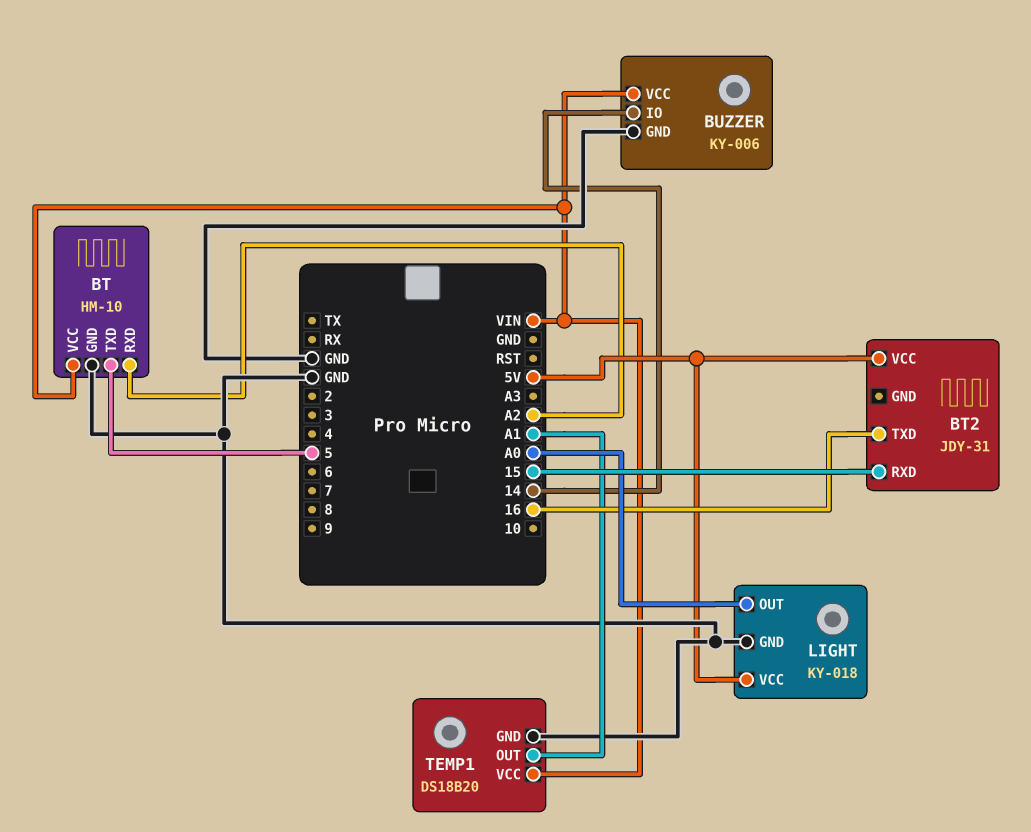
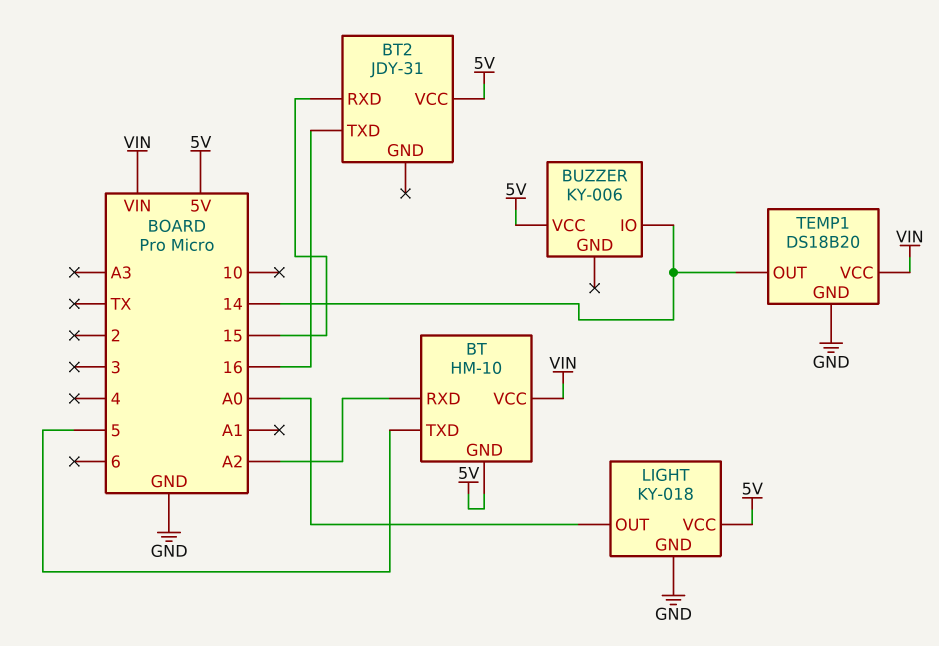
BT pin GND: GND -> 5V
BUZZER pin GND: GND -> none
BUZZER pin VCC: VIN -> 5V
TEMP1 pin OUT: A1 -> 14

